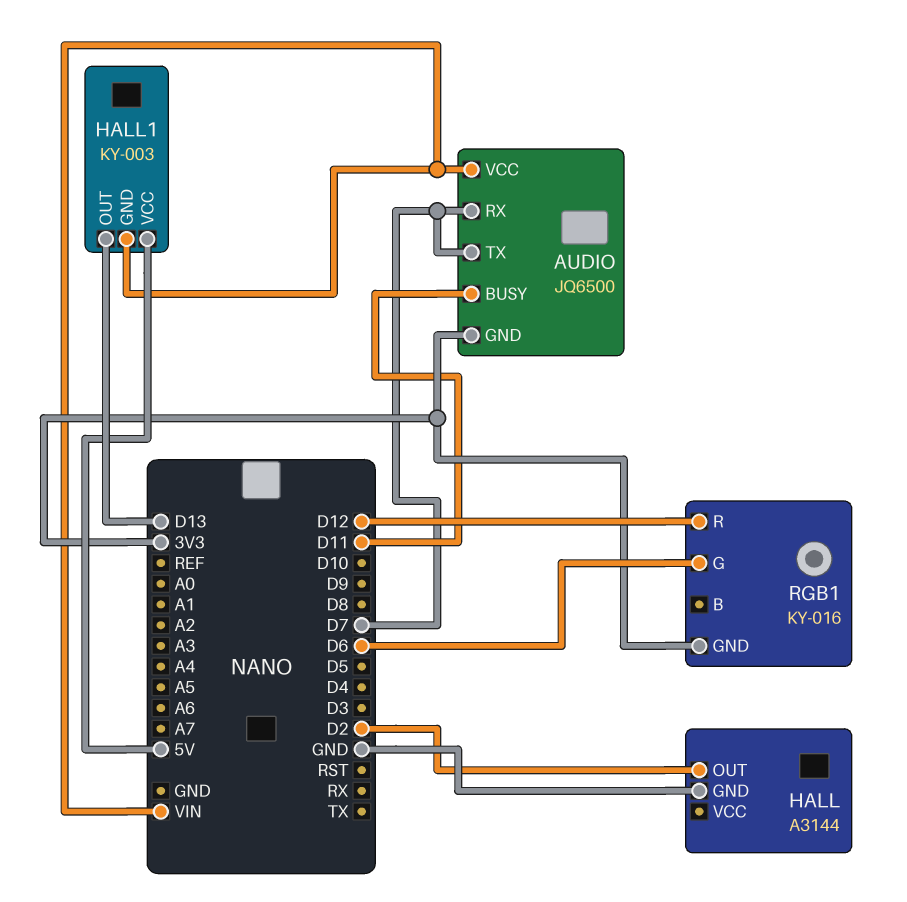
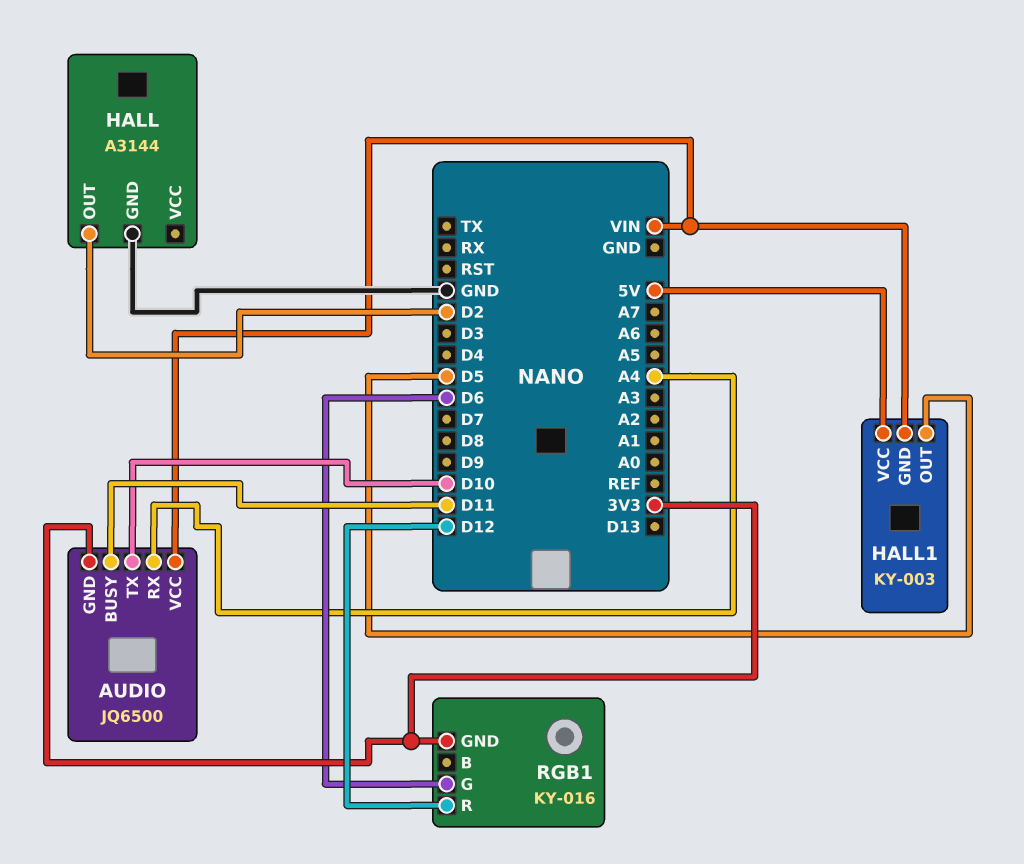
AUDIO pin RX: D7 -> A4
AUDIO pin TX: D7 -> D10
HALL1 pin OUT: D13 -> D5

